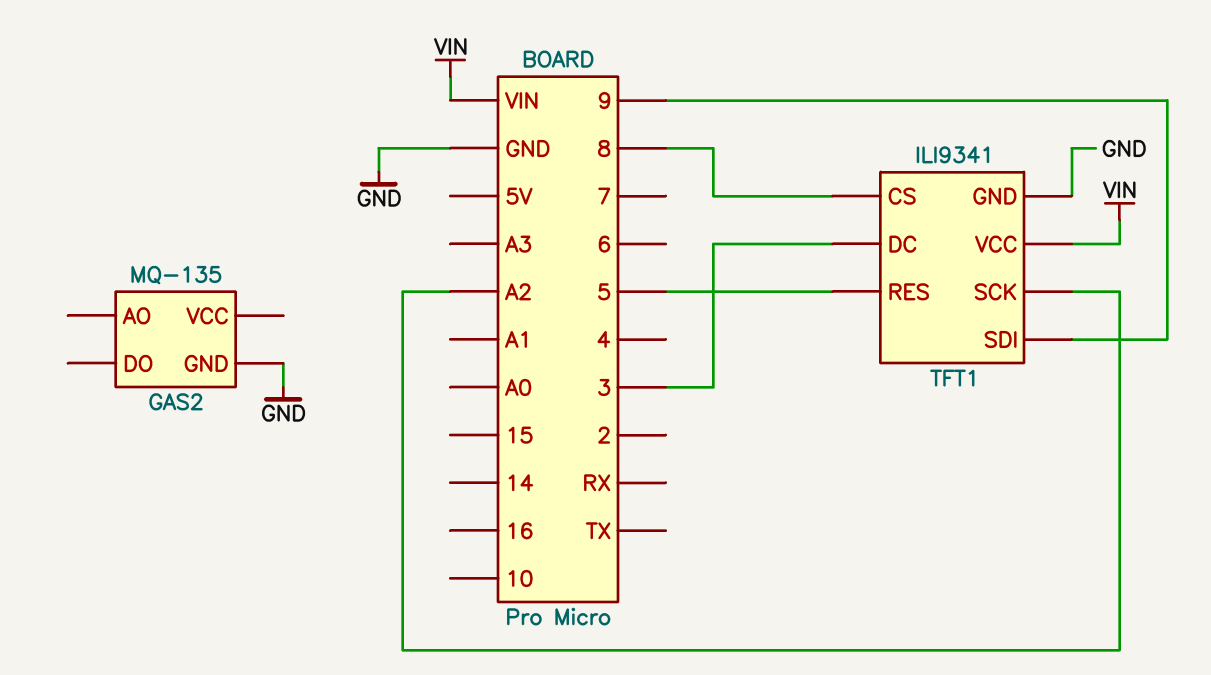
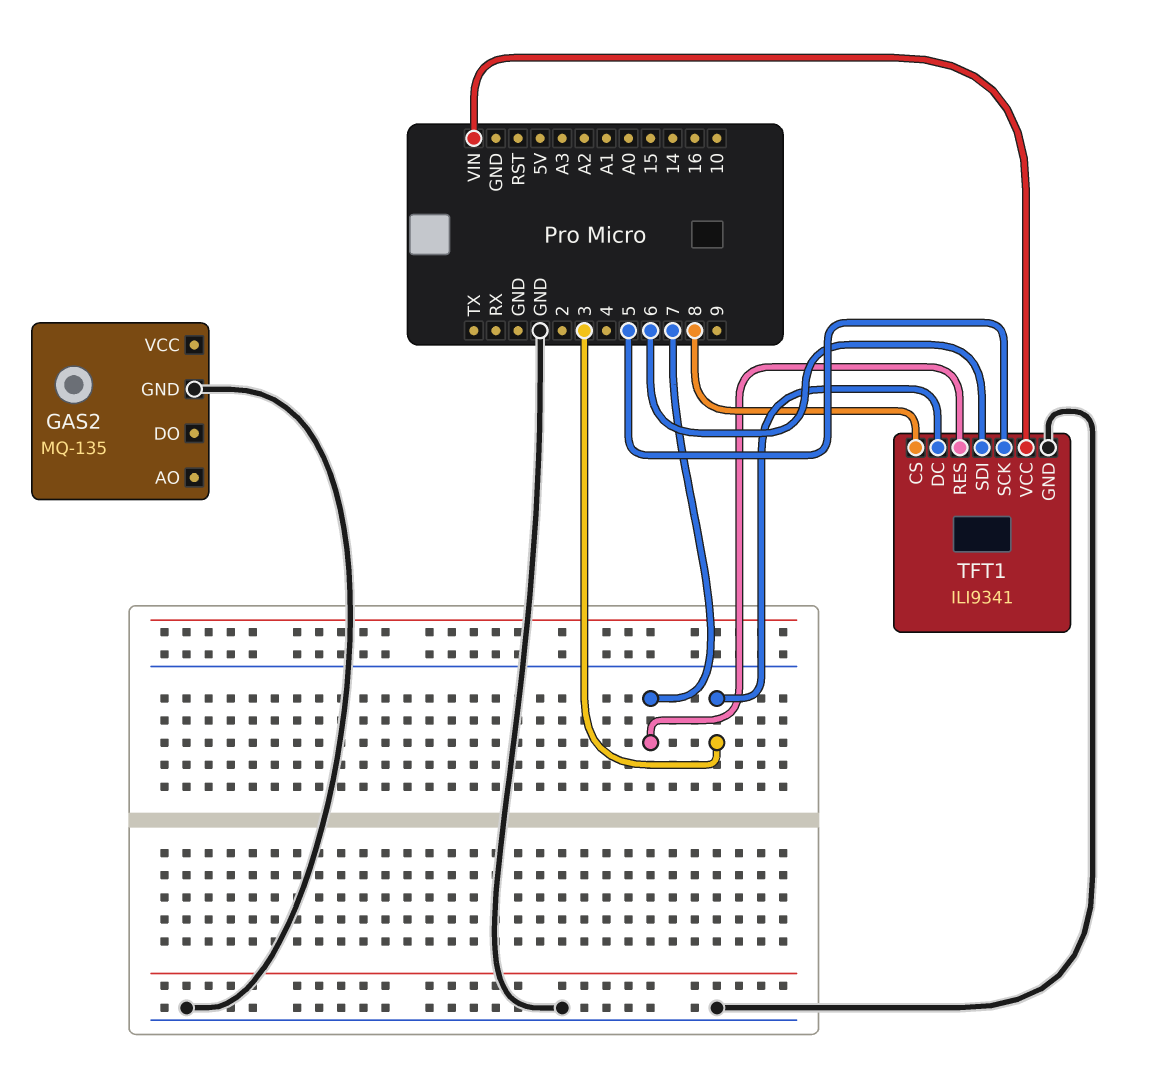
TFT1 pin RES: 5 -> 7
TFT1 pin SCK: A2 -> 5
TFT1 pin SDI: 9 -> 6

